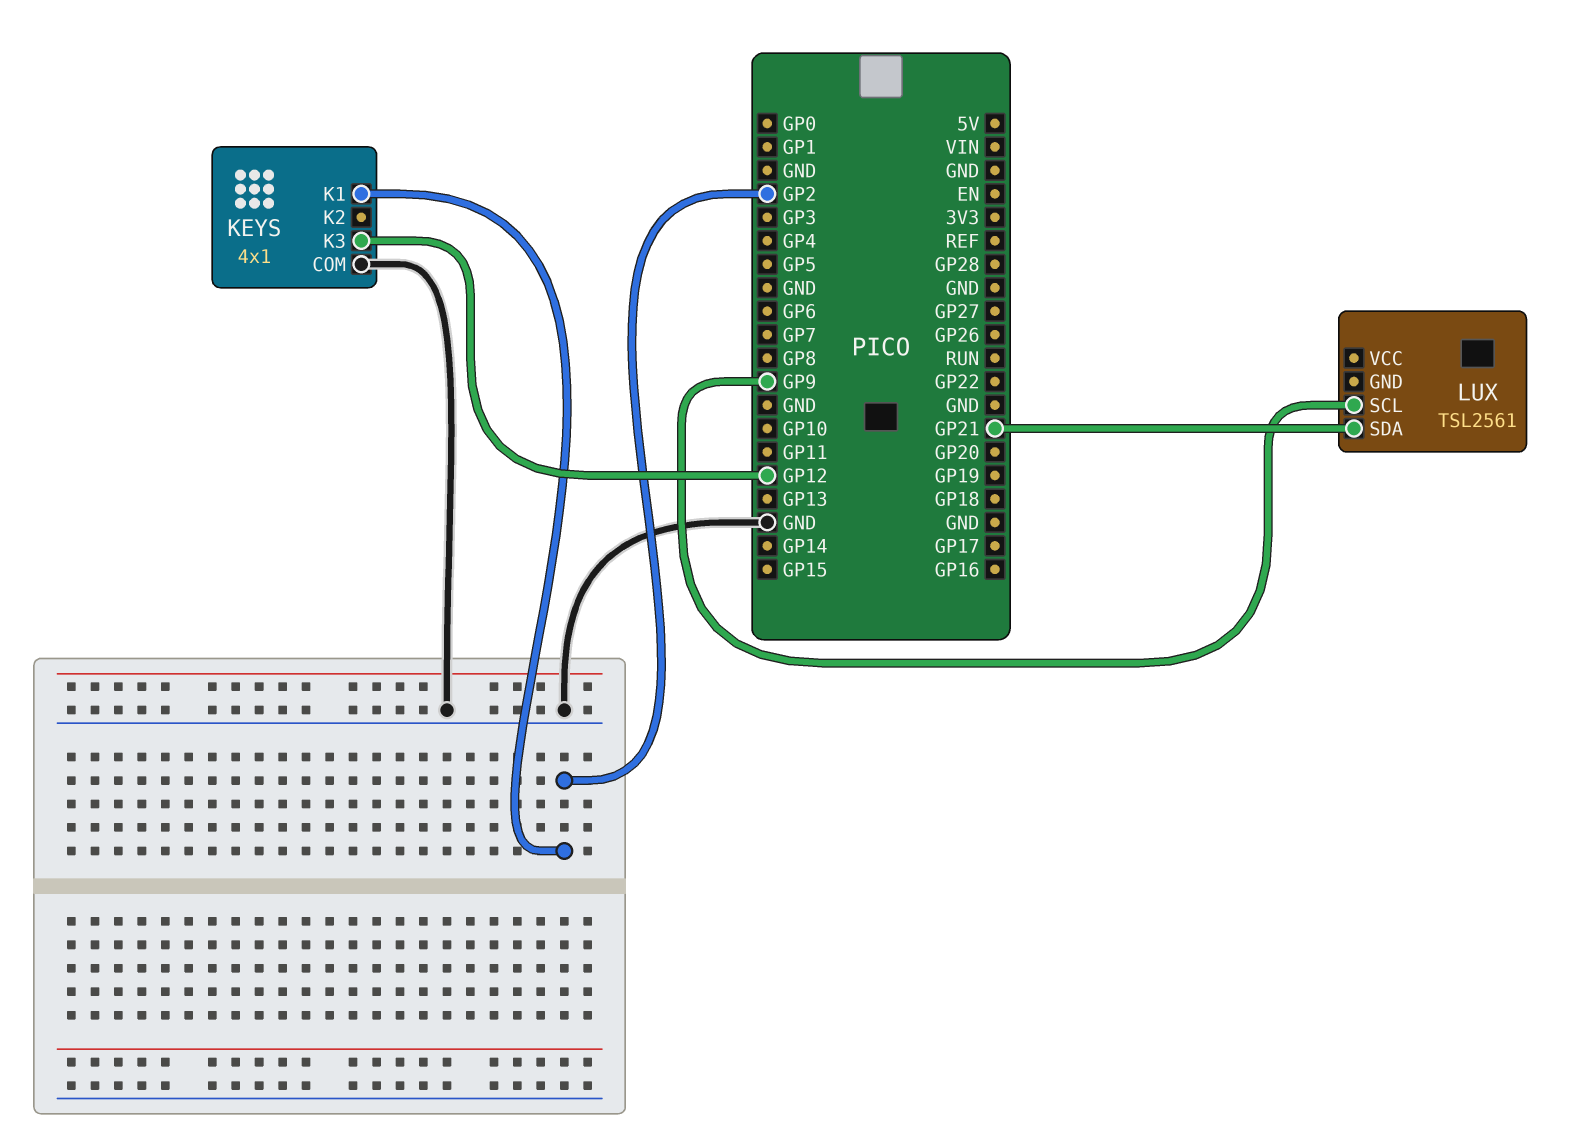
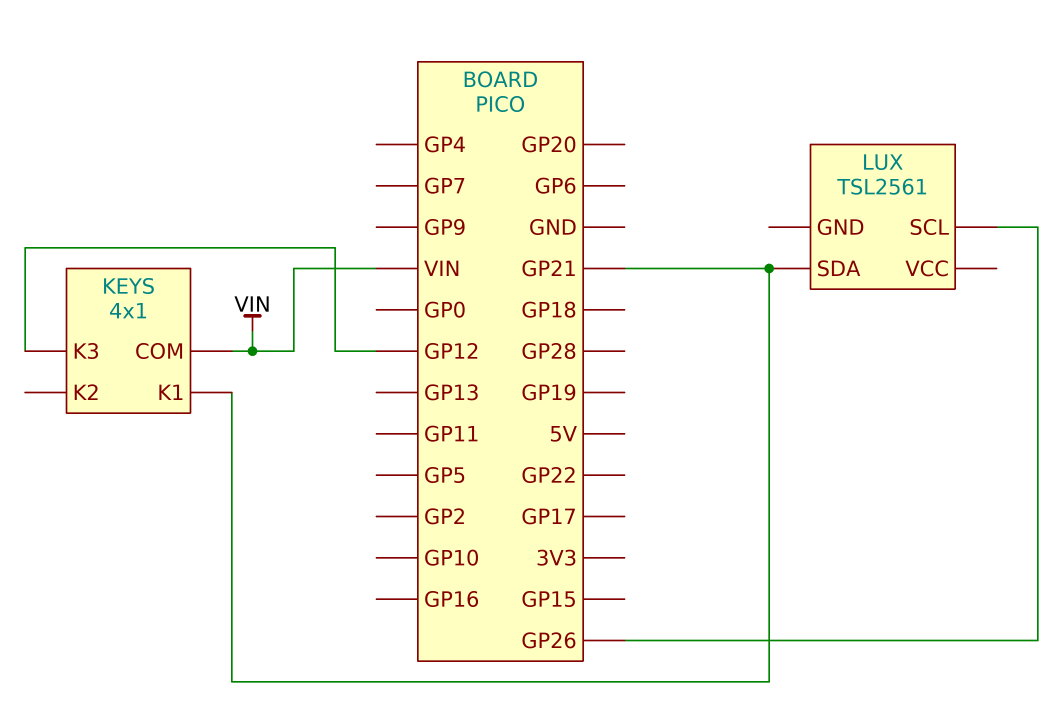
KEYS pin COM: GND -> VIN
KEYS pin K1: GP2 -> GP21
LUX pin SCL: GP9 -> GP26

